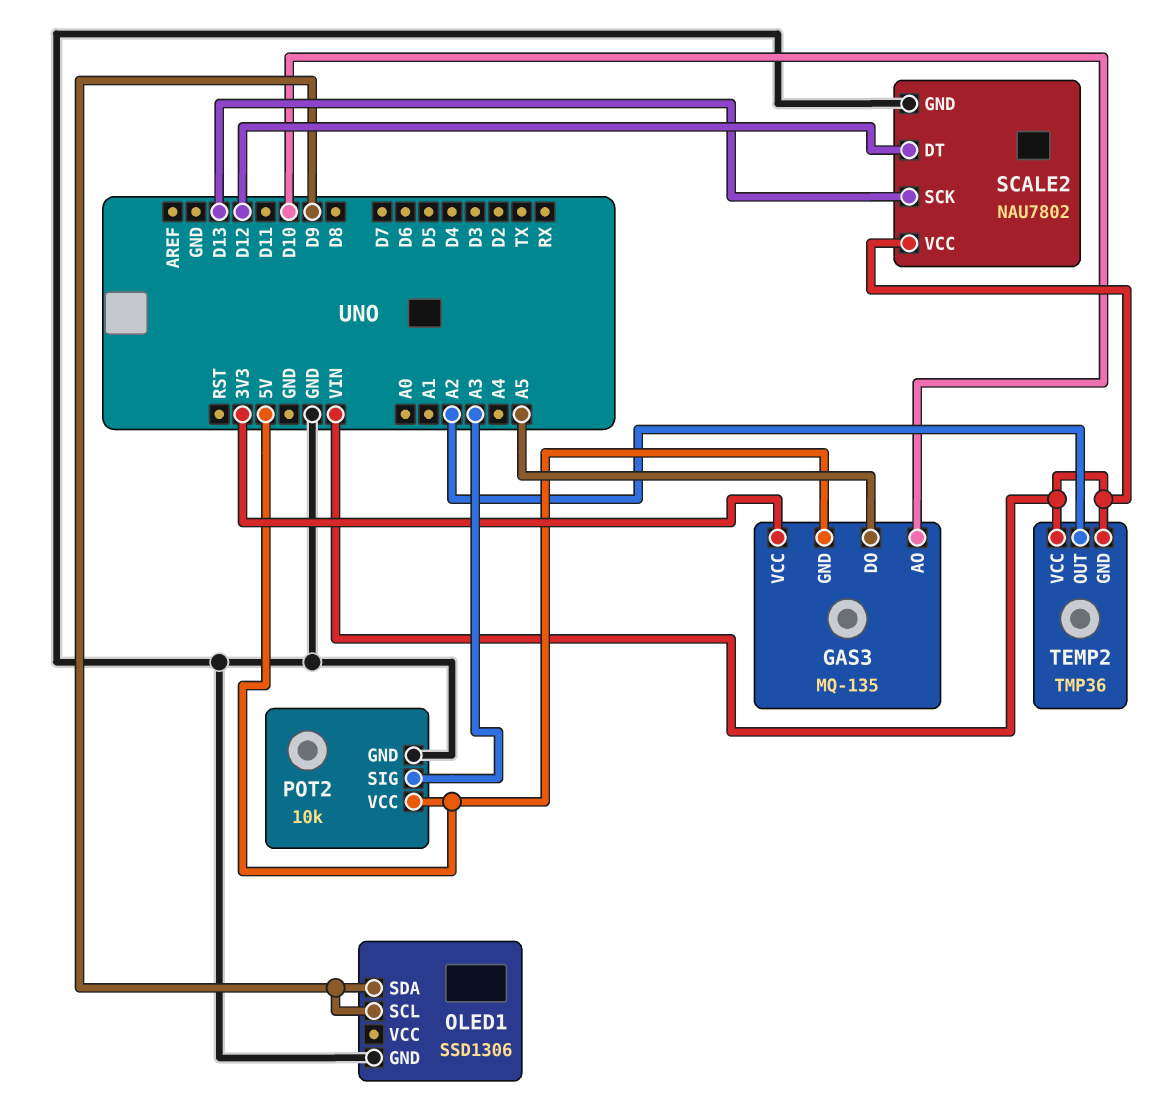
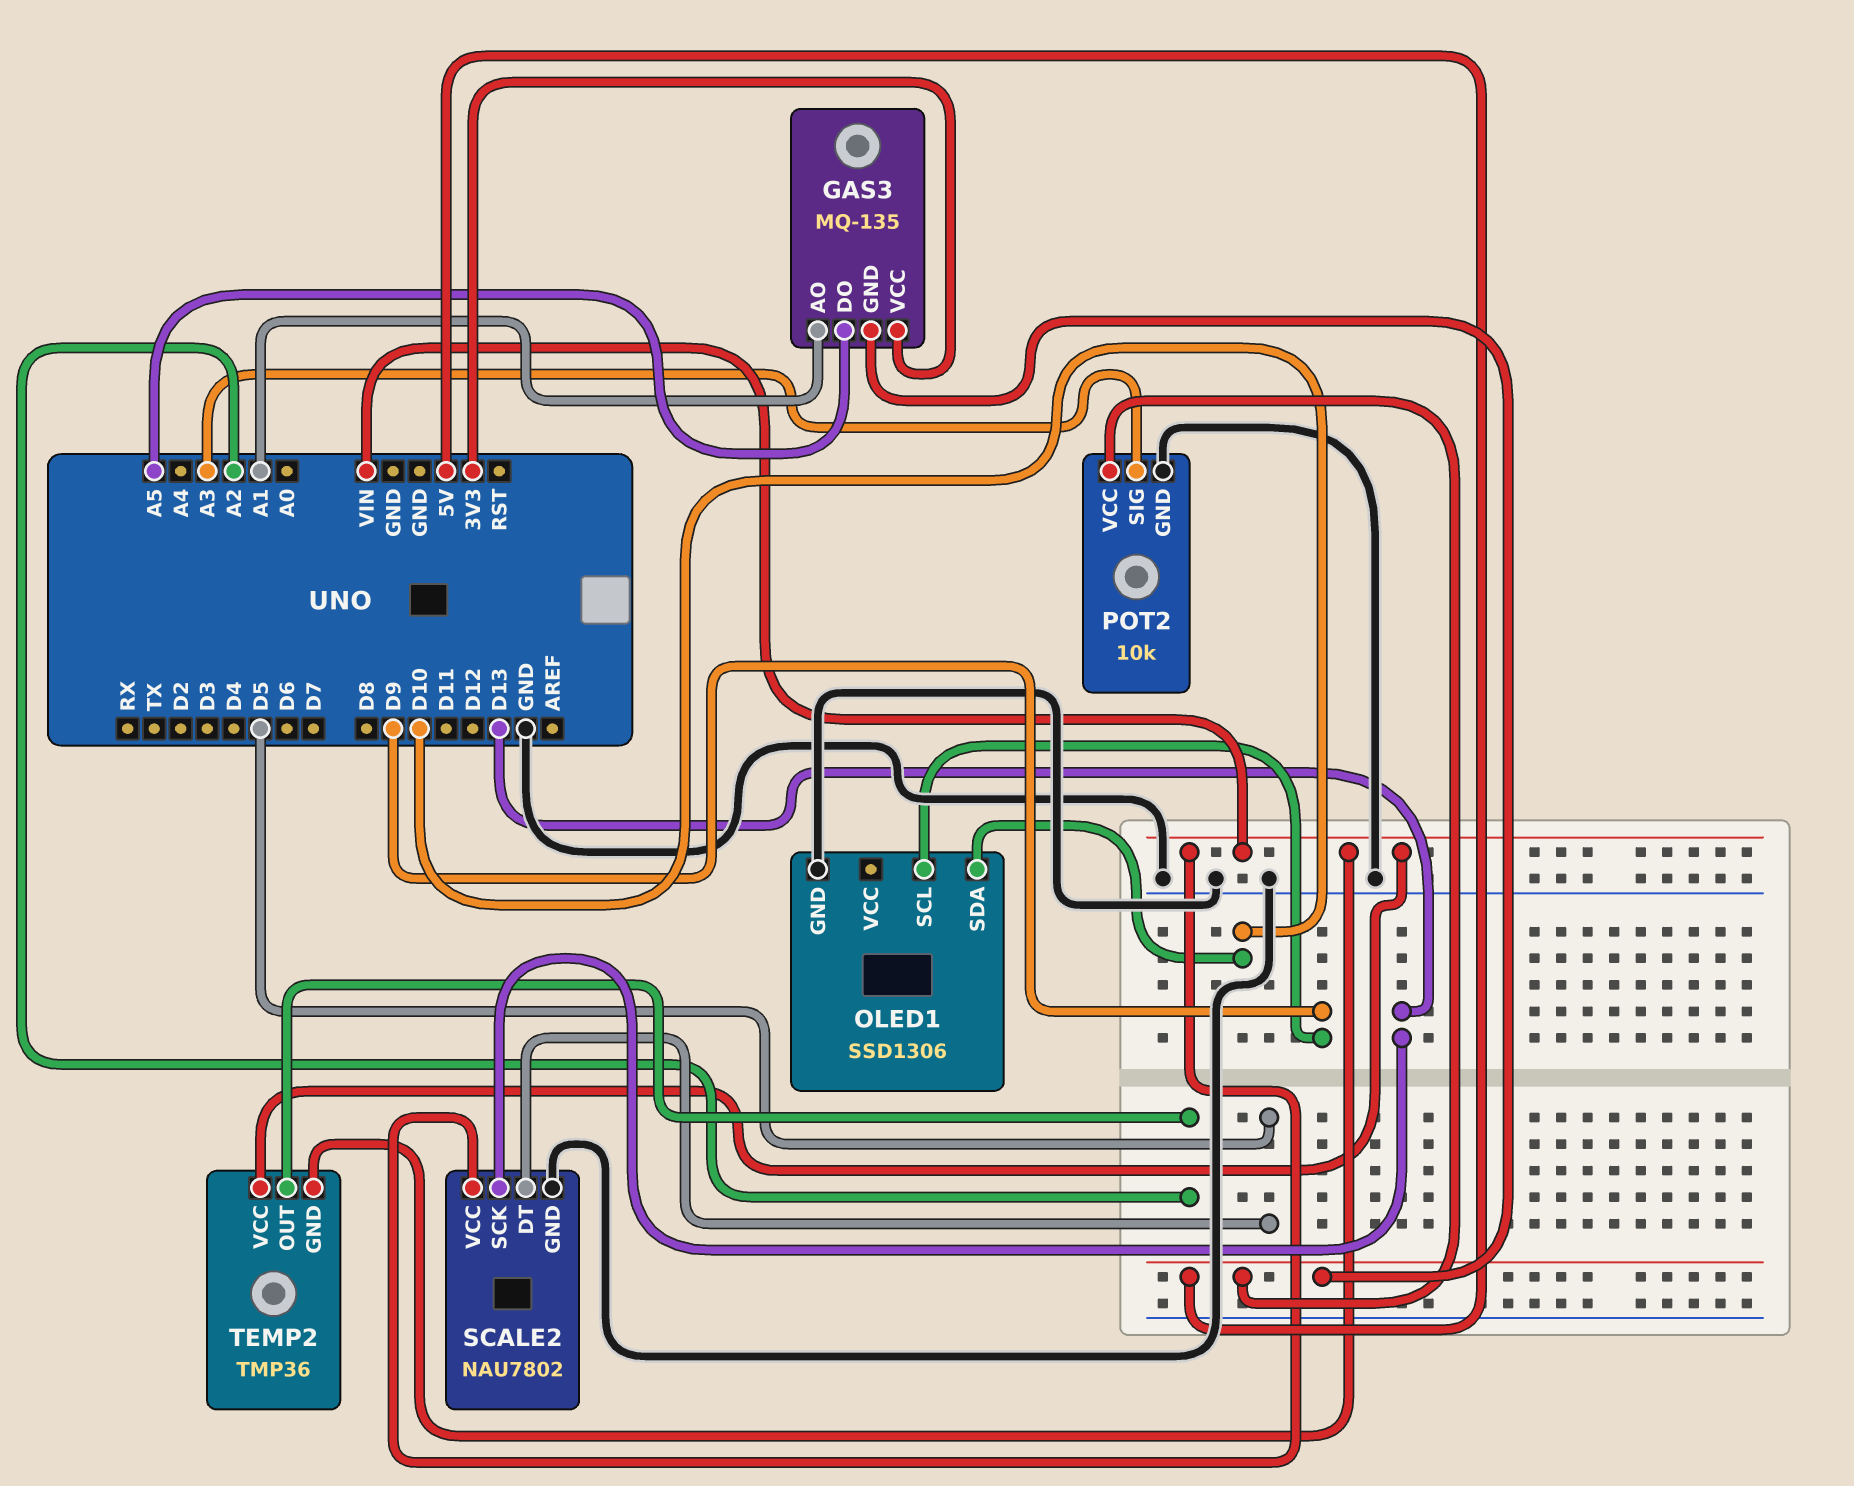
GAS3 pin AO: D10 -> A1
OLED1 pin SDA: D9 -> D10
SCALE2 pin DT: D12 -> D5

